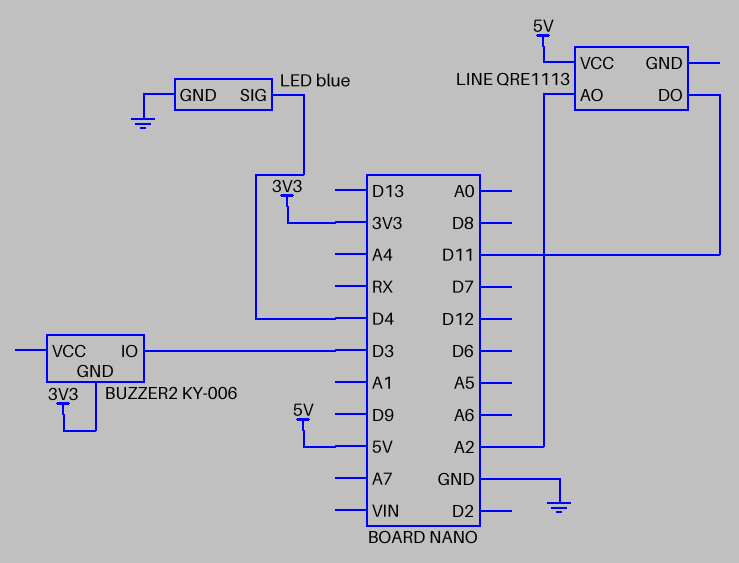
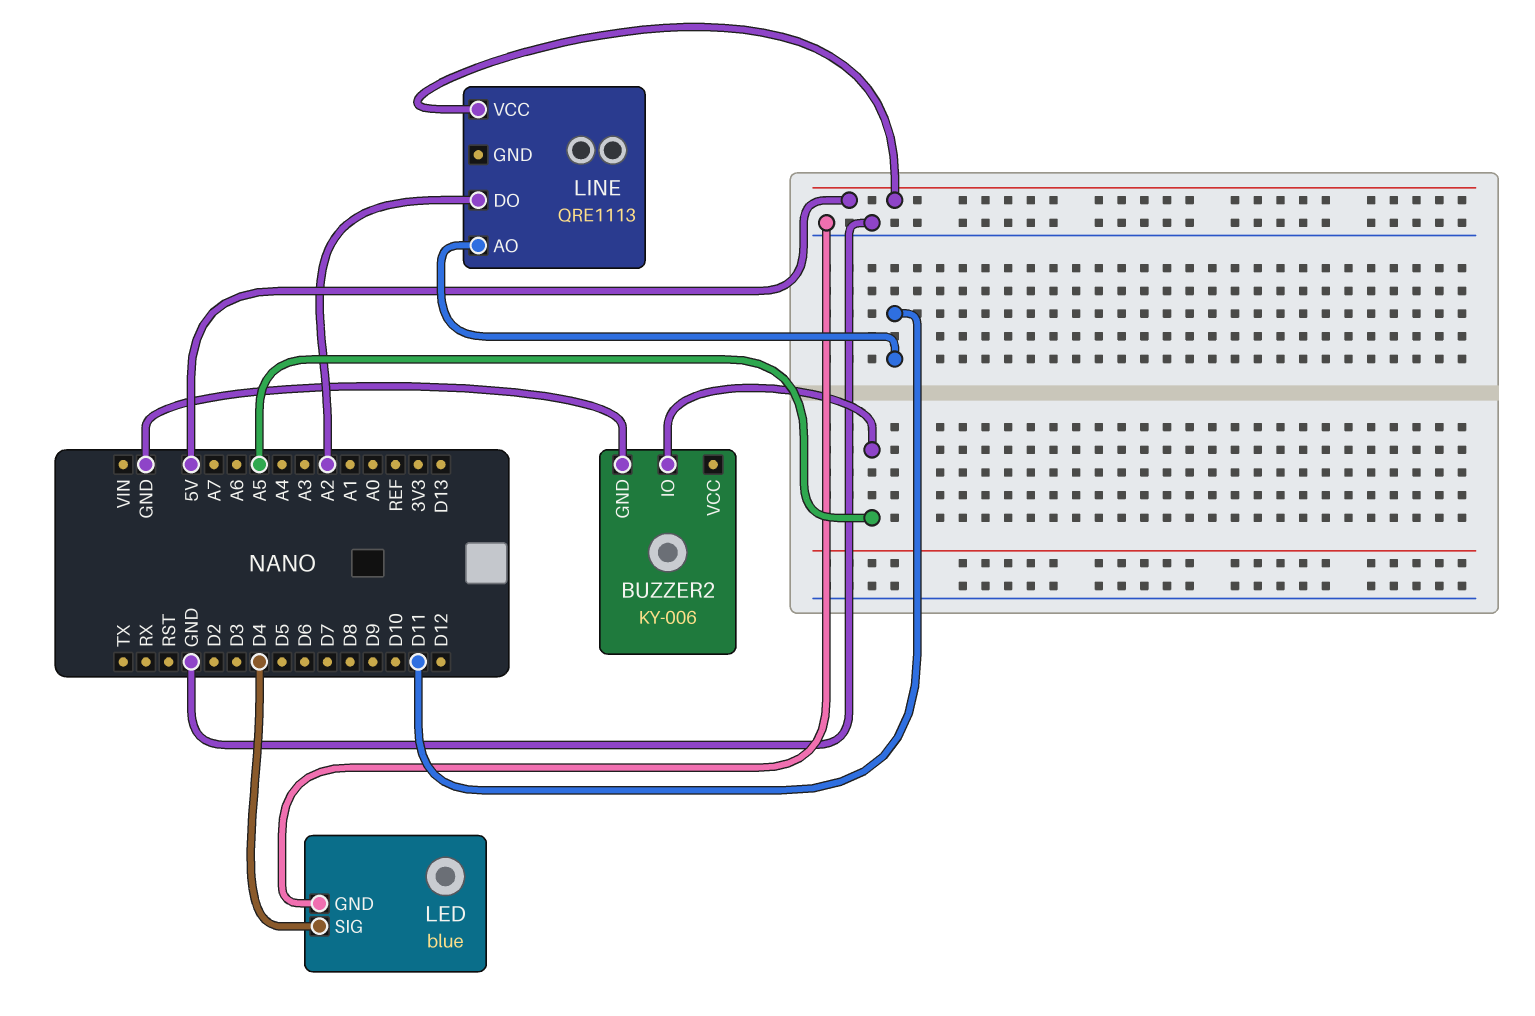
BUZZER2 pin GND: 3V3 -> GND
BUZZER2 pin IO: D3 -> A5
LINE pin AO: A2 -> D11
LINE pin DO: D11 -> A2

